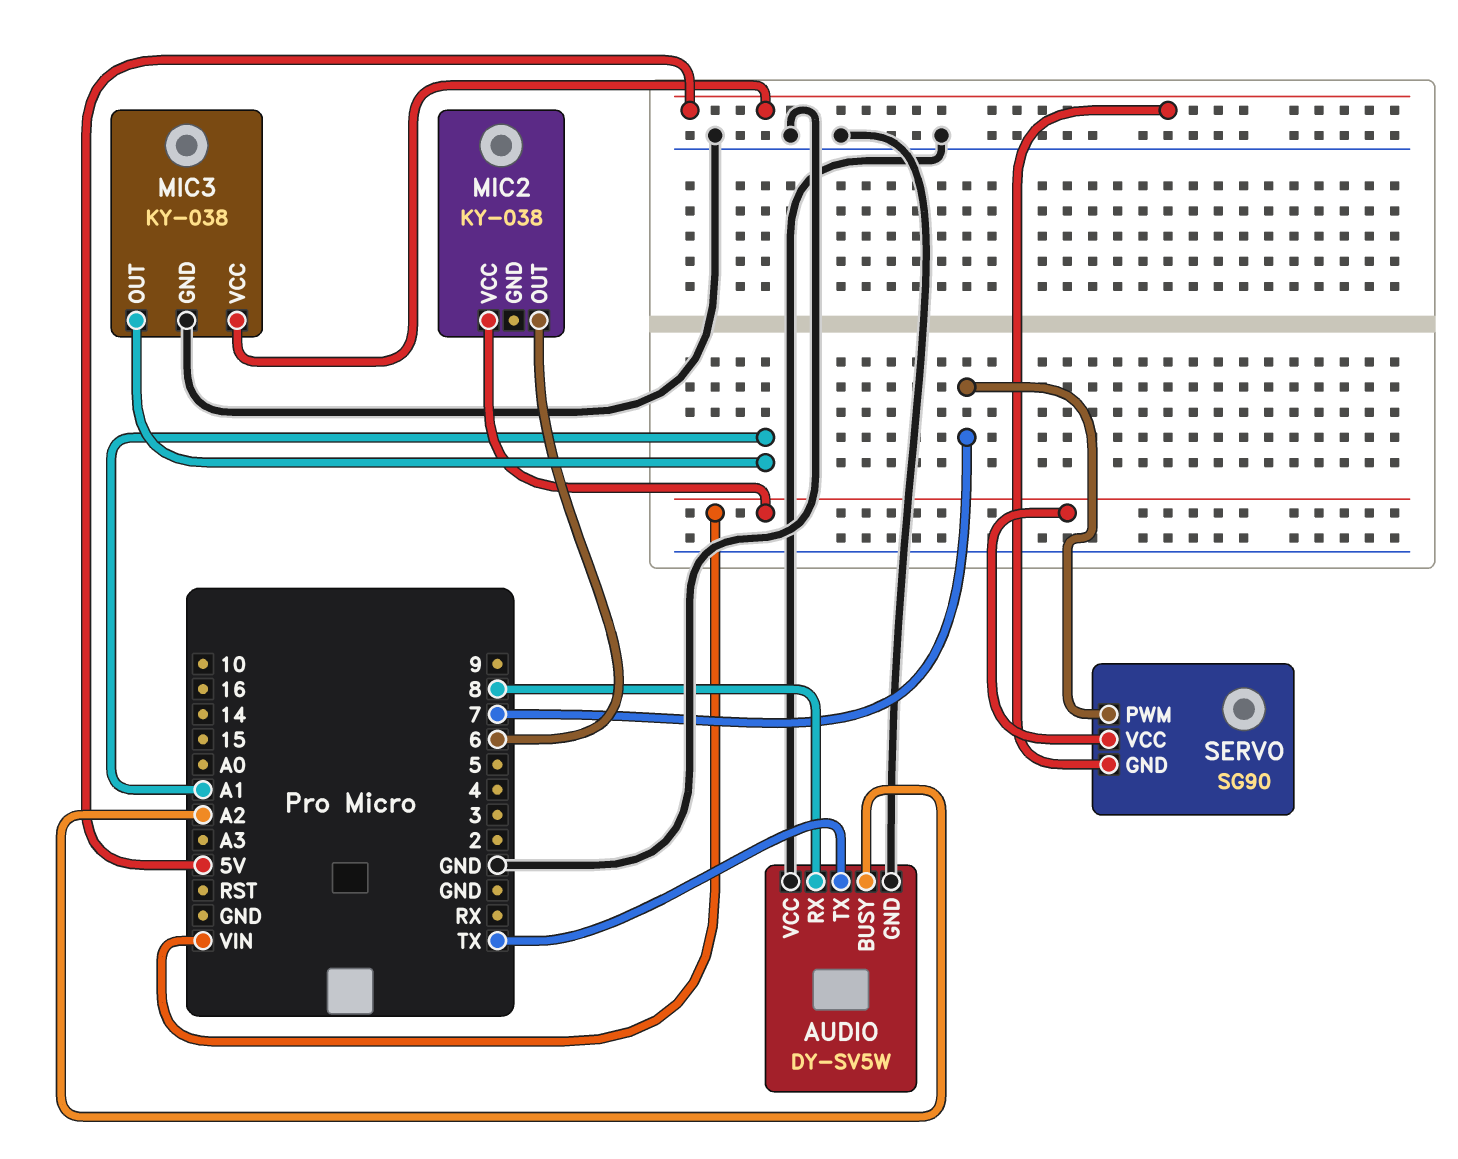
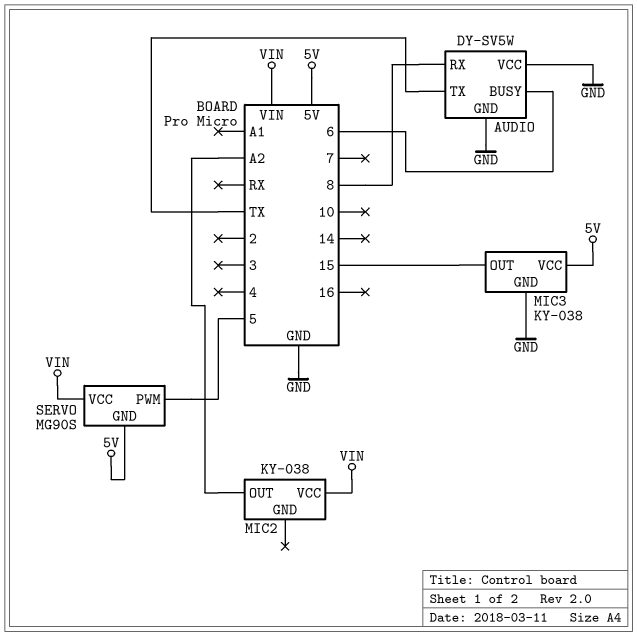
AUDIO pin BUSY: A2 -> 6
MIC2 pin OUT: 6 -> A2
MIC3 pin OUT: A1 -> 15
SERVO: SG90 -> MG90S
SERVO pin PWM: 7 -> 5

